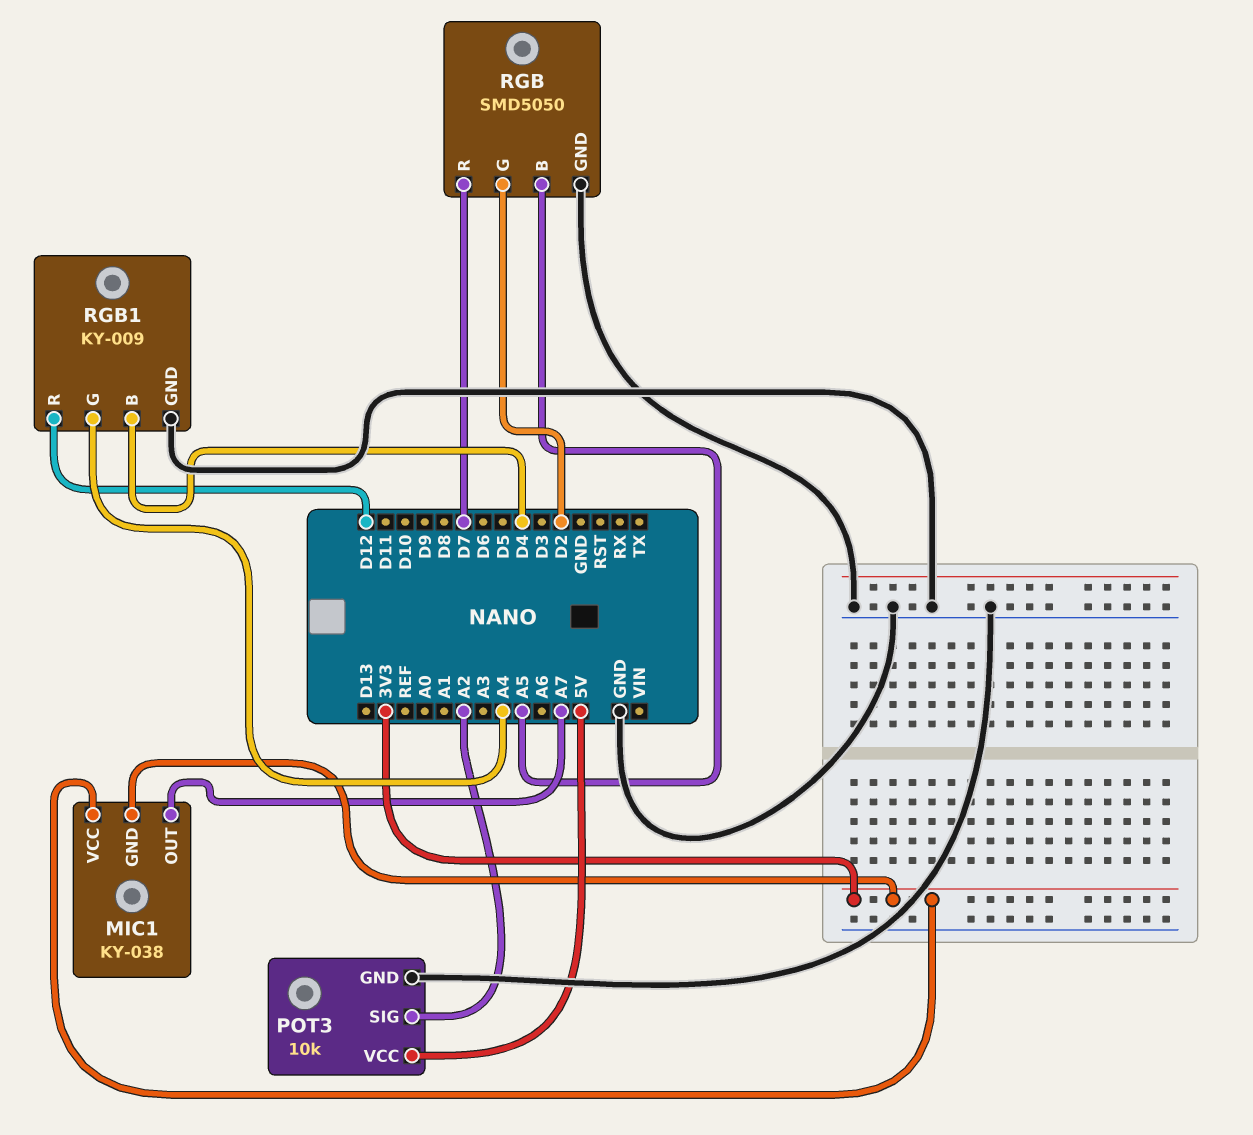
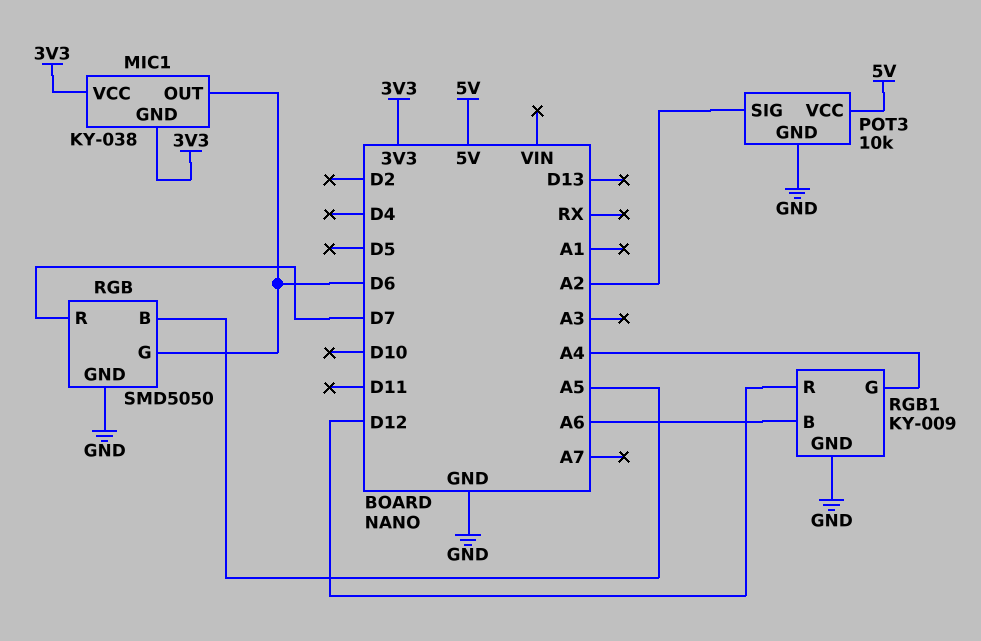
MIC1 pin OUT: A7 -> D6
RGB pin G: D2 -> D6
RGB1 pin B: D4 -> A6

